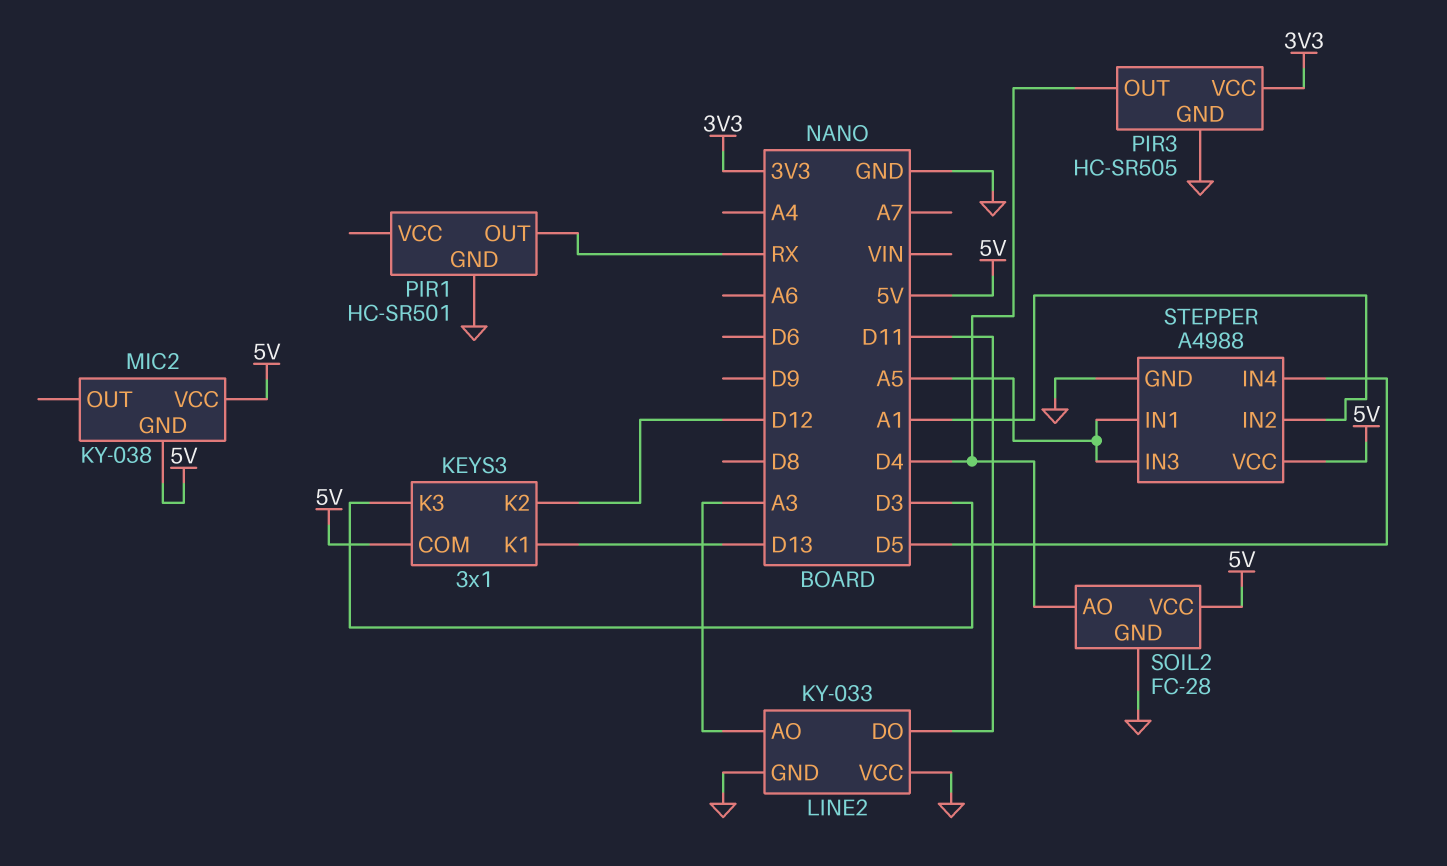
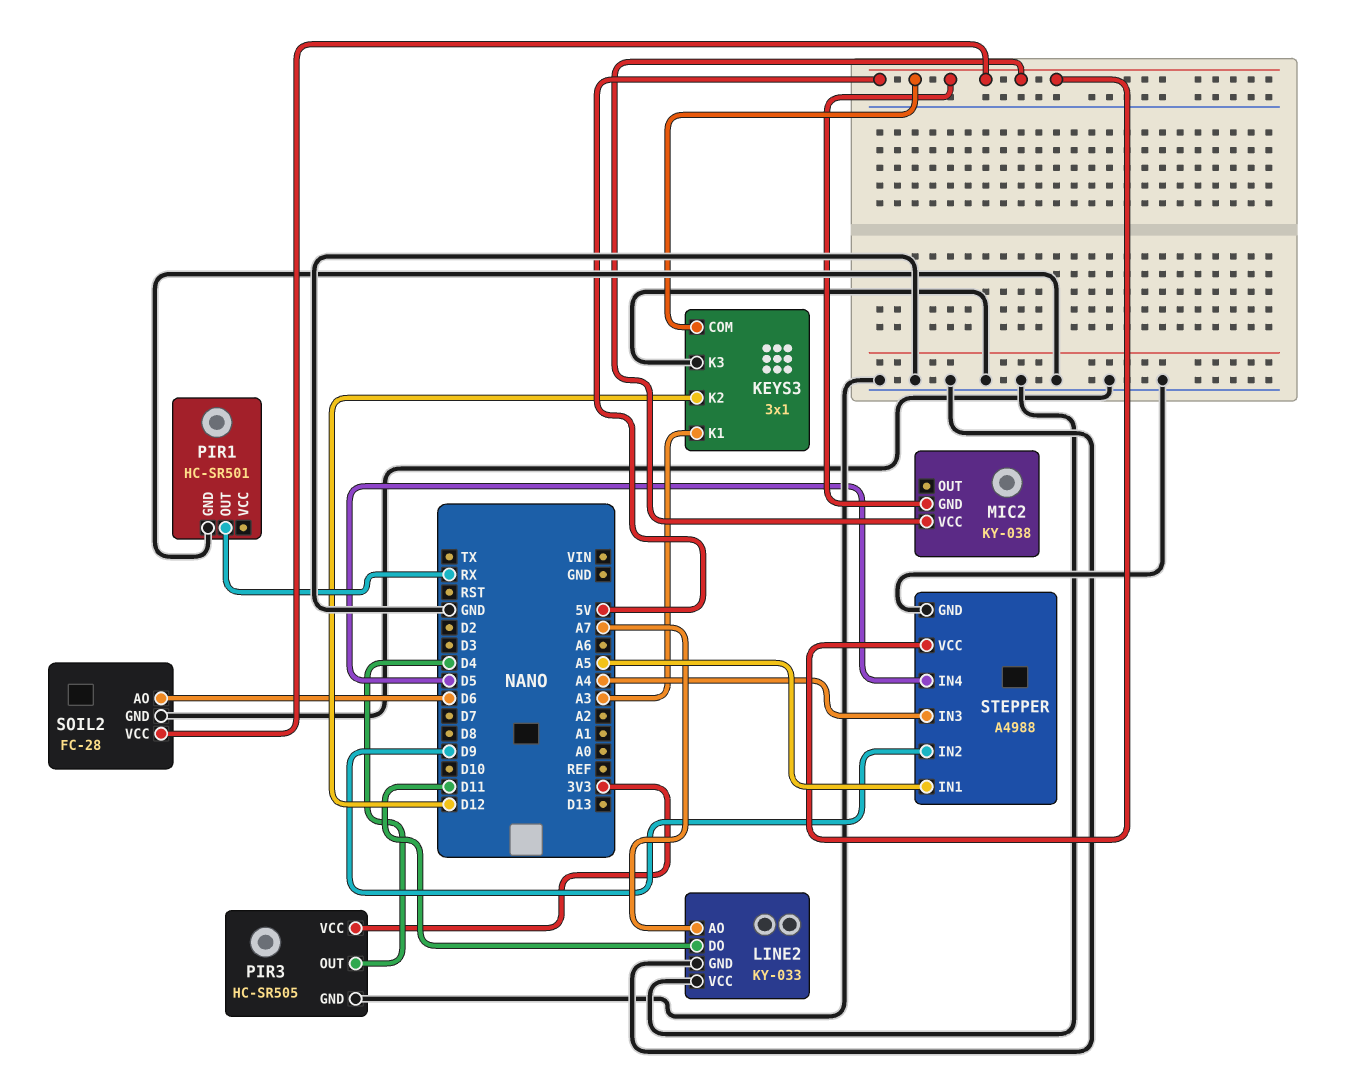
KEYS3 pin K1: D13 -> A3
KEYS3 pin K3: D3 -> GND
LINE2 pin AO: A3 -> A7
SOIL2 pin AO: D4 -> D6
STEPPER pin IN2: A1 -> D9
STEPPER pin IN3: A5 -> A4

